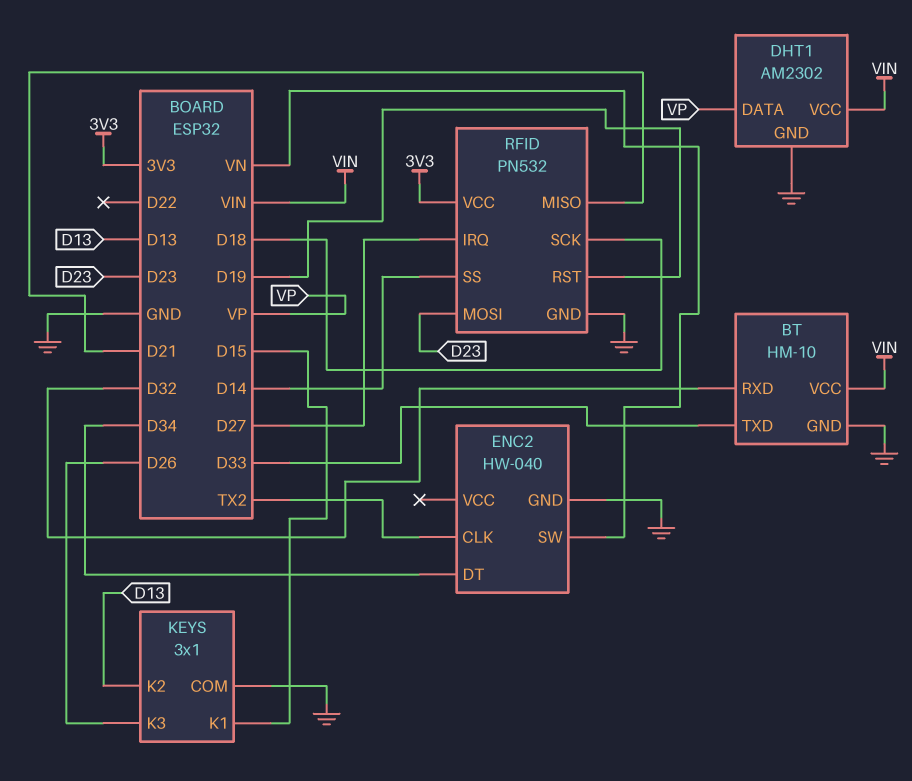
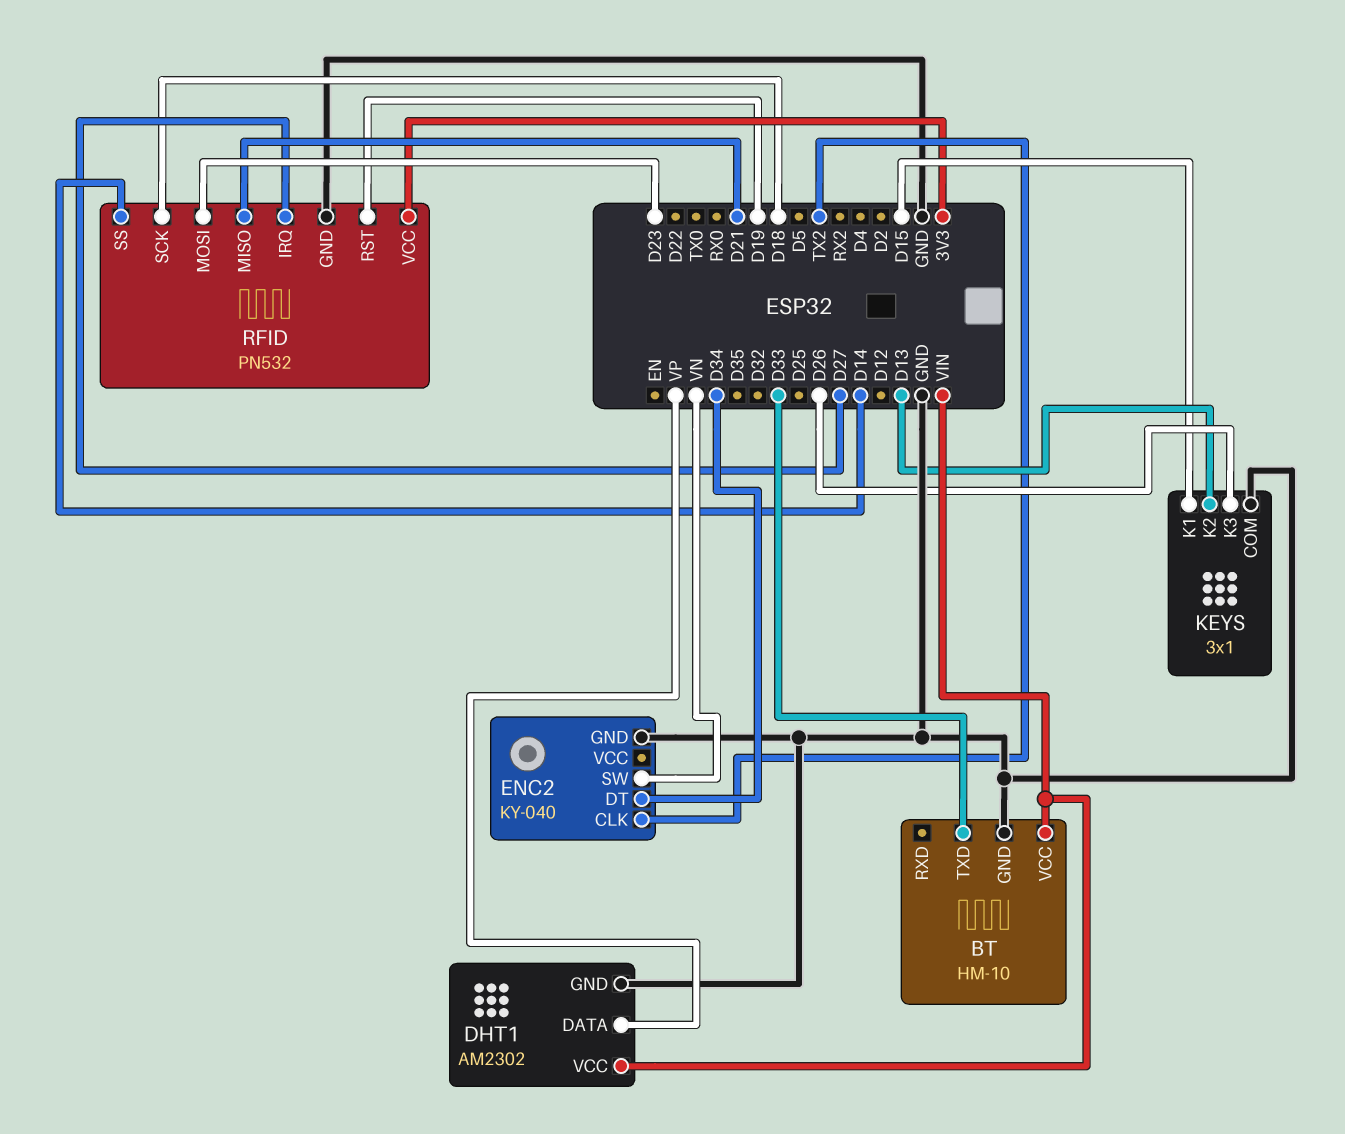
BT pin RXD: D32 -> none
ENC2: HW-040 -> KY-040

